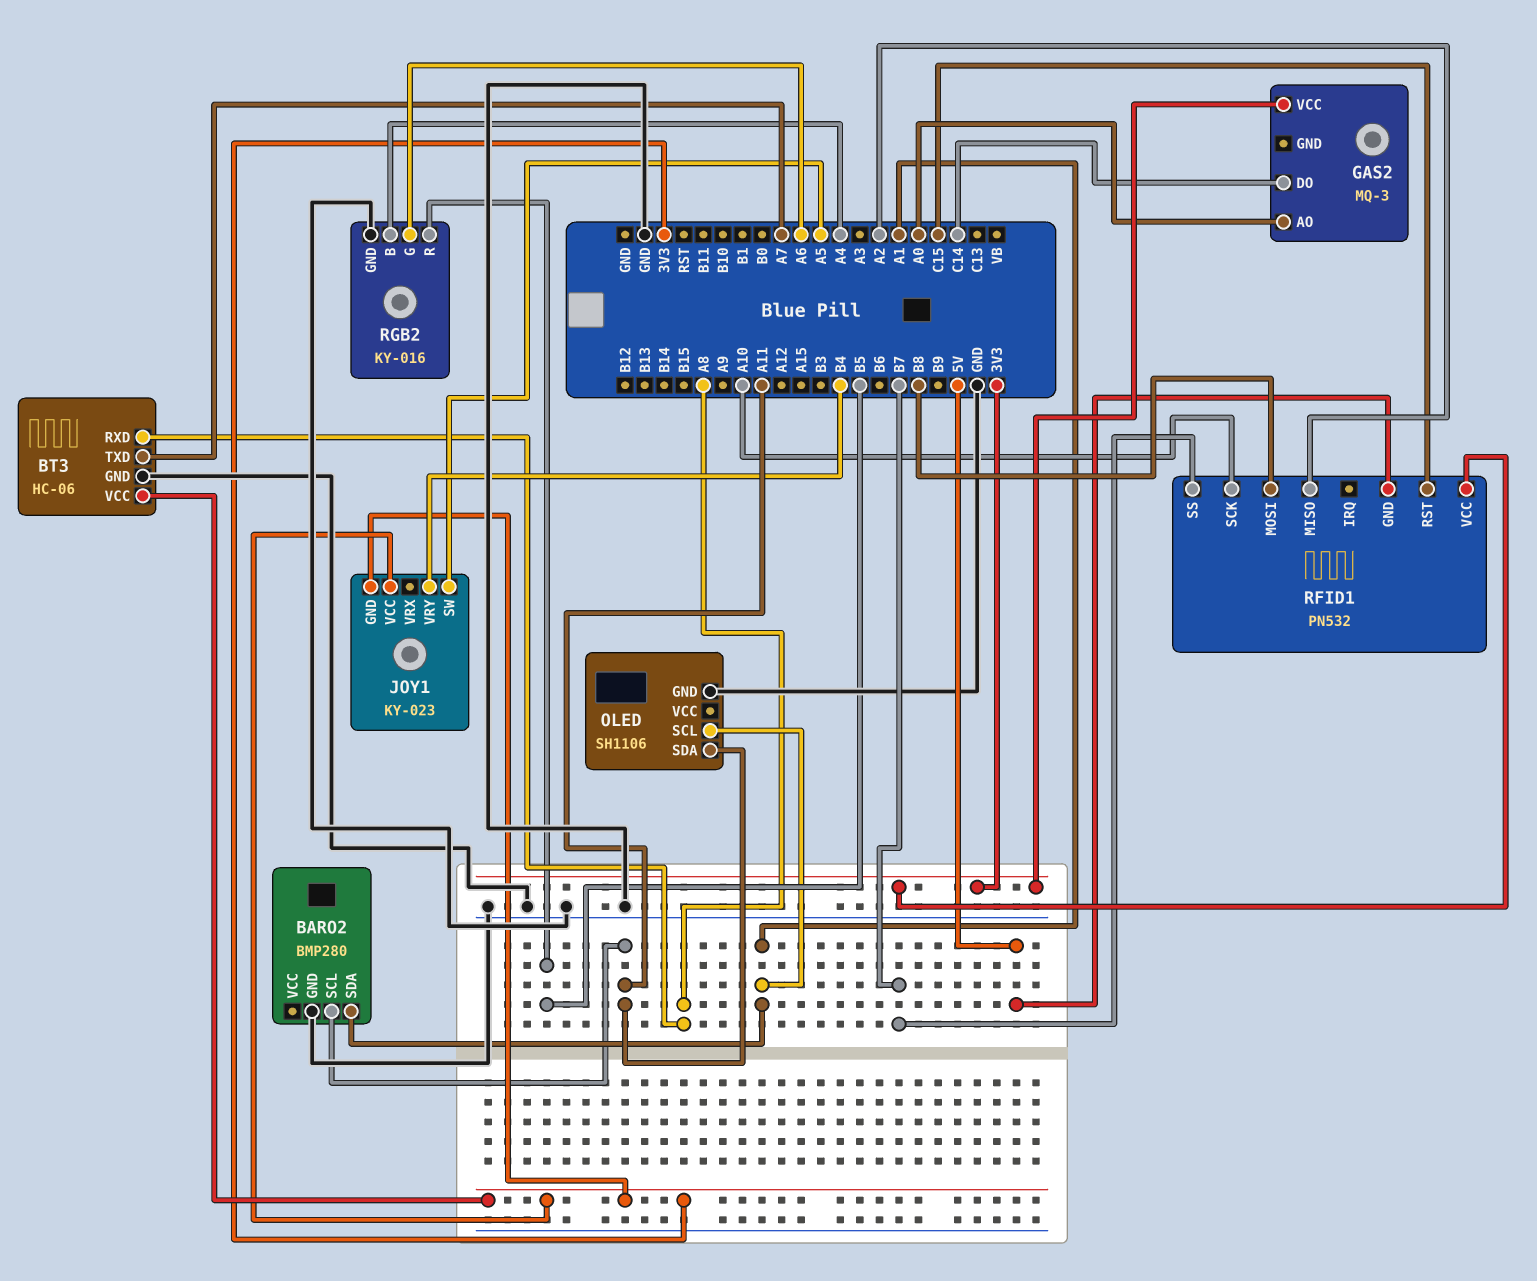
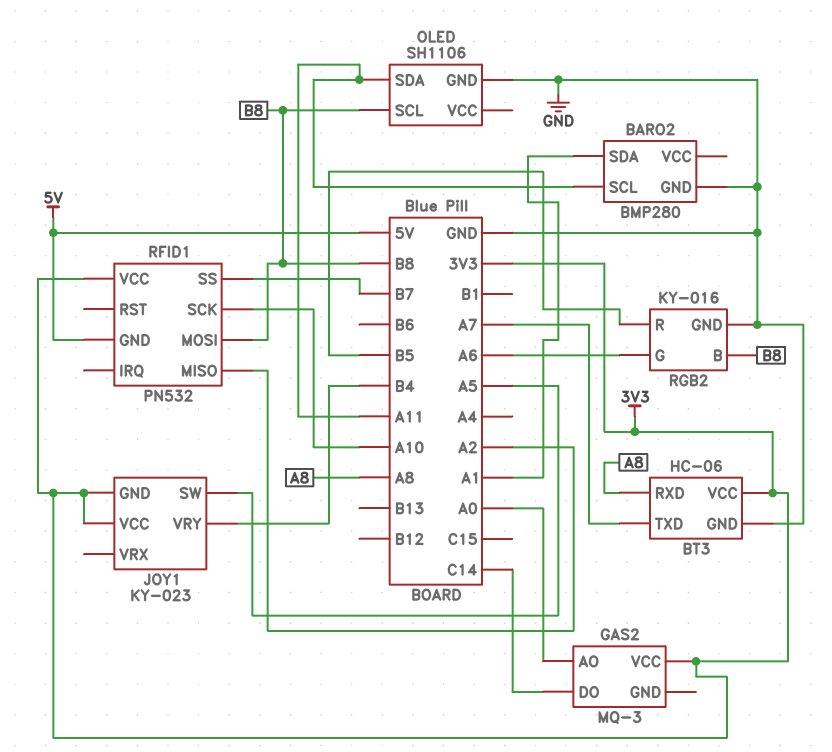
OLED pin SCL: A1 -> B8
RFID1 pin RST: C15 -> none
RGB2 pin B: A4 -> B8

